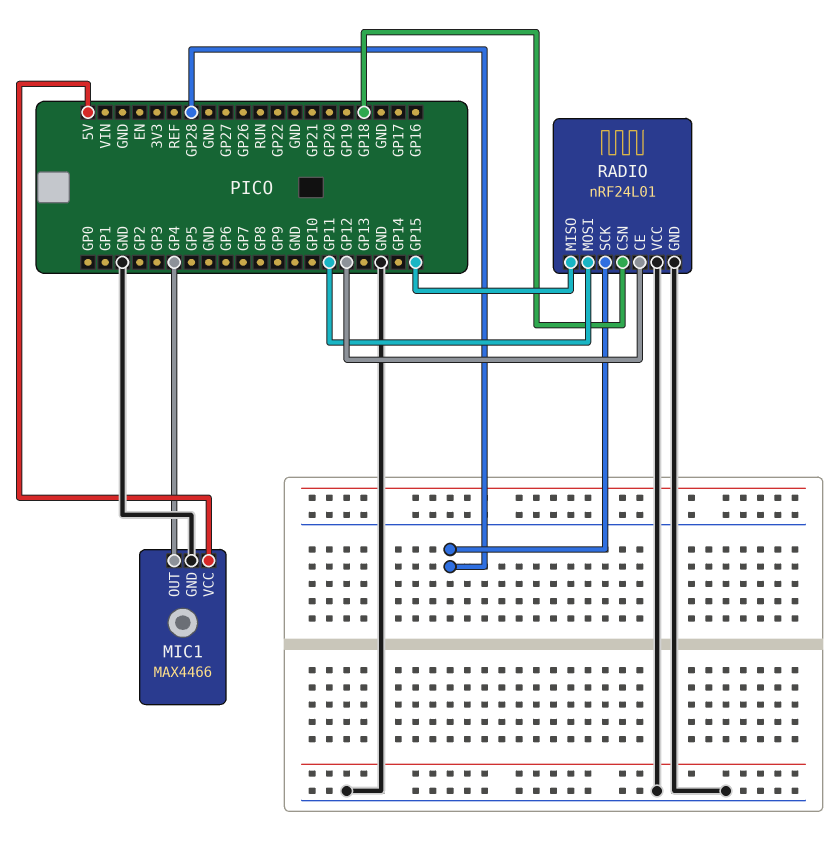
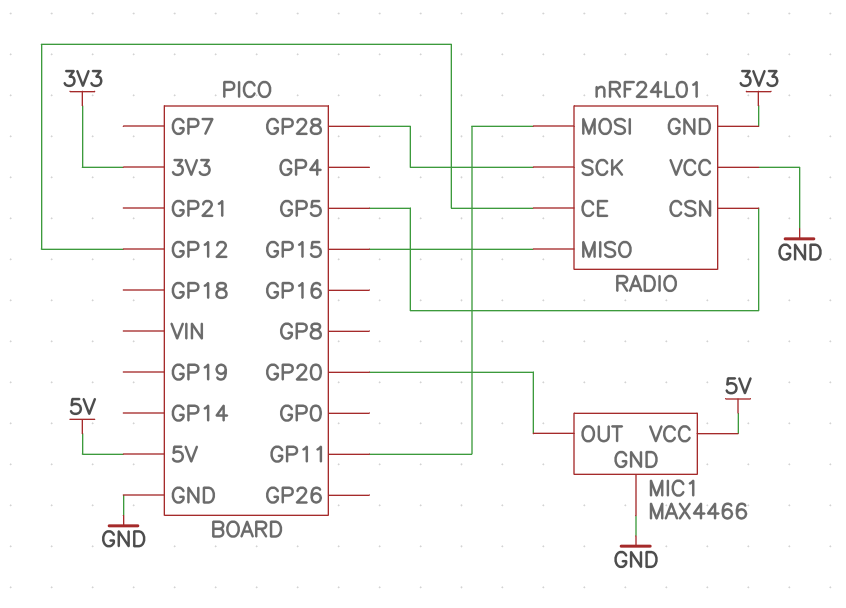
MIC1 pin OUT: GP4 -> GP20
RADIO pin CSN: GP18 -> GP5
RADIO pin GND: GND -> 3V3

